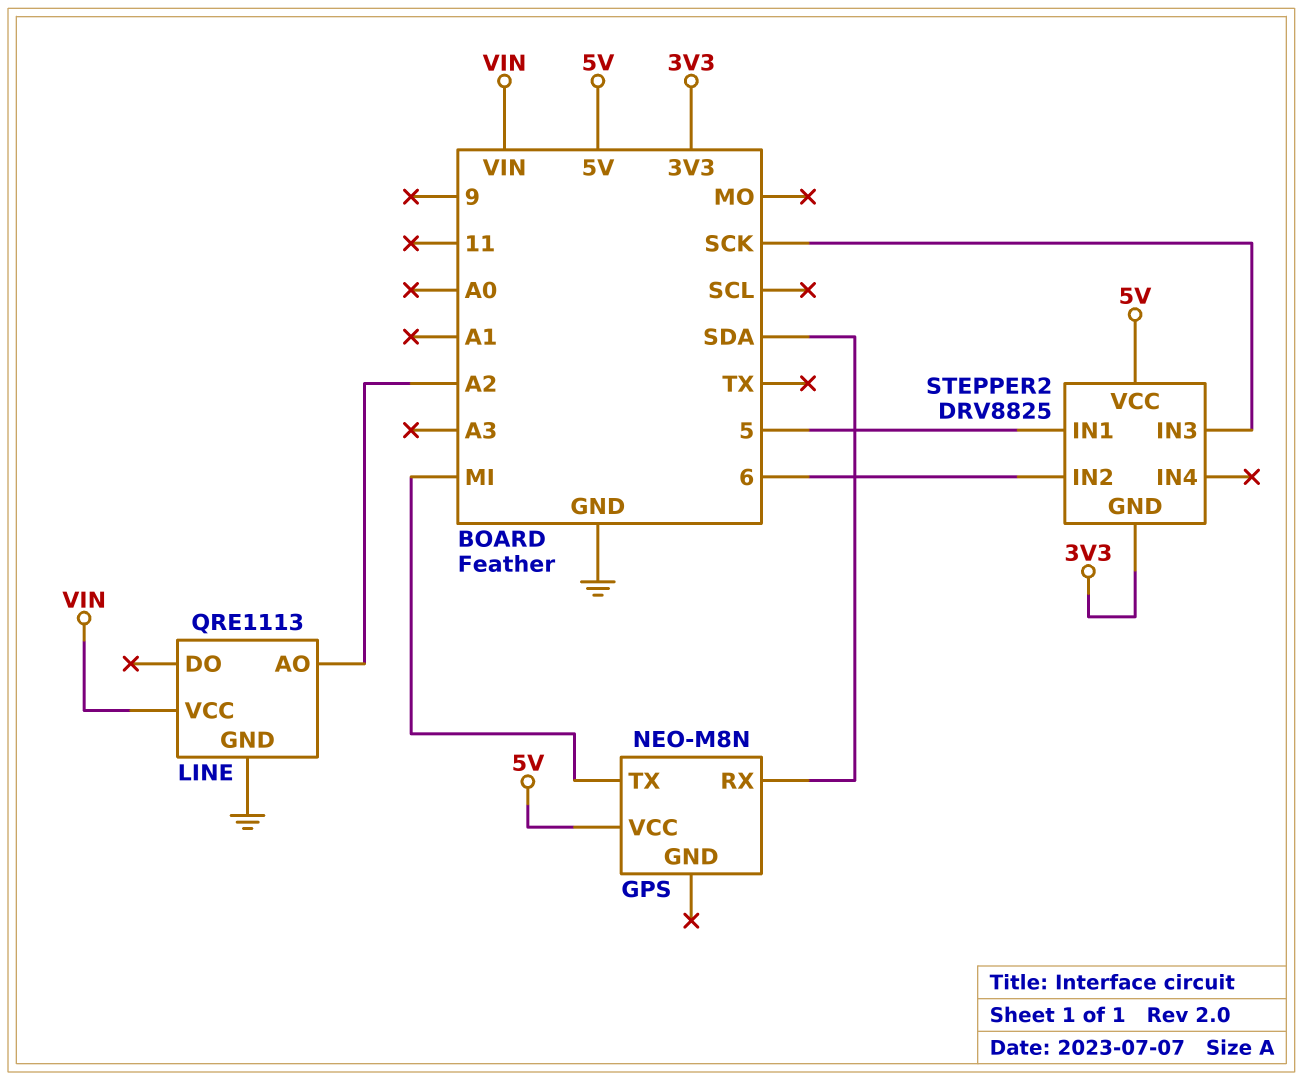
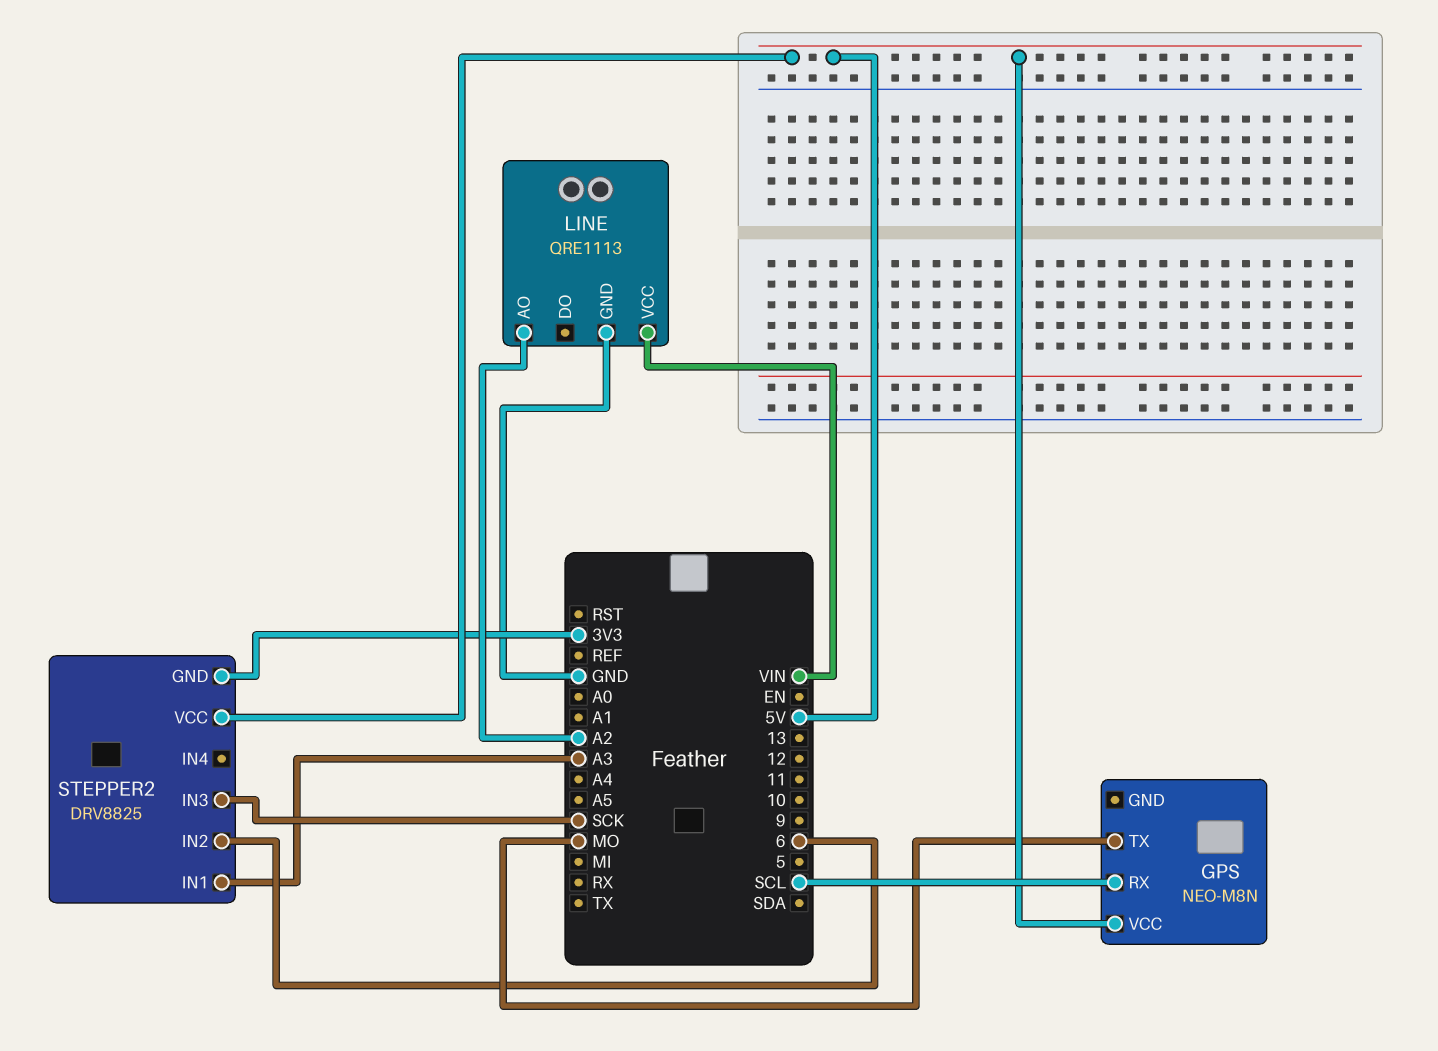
GPS pin RX: SDA -> SCL
GPS pin TX: MI -> MO
STEPPER2 pin IN1: 5 -> A3

